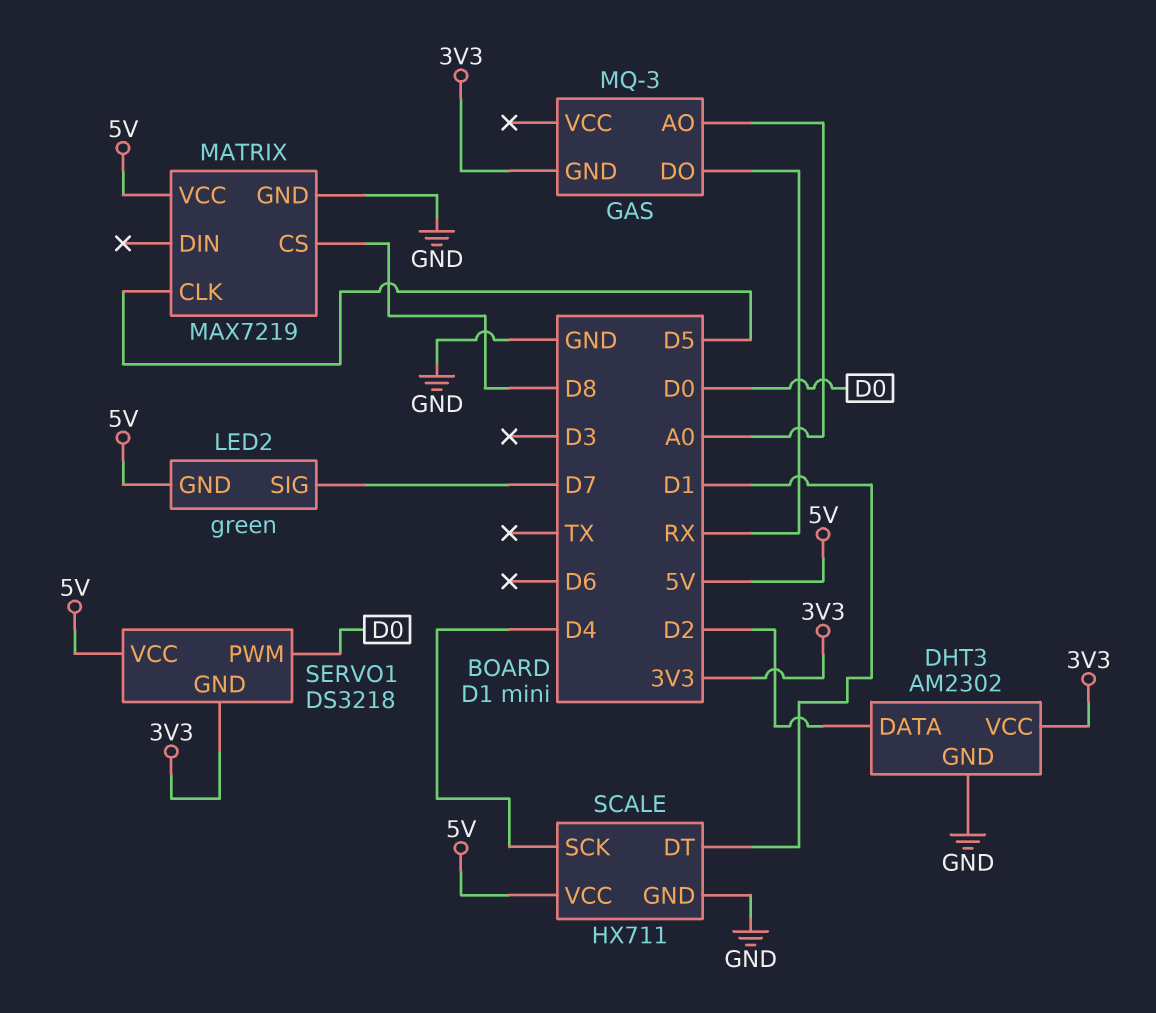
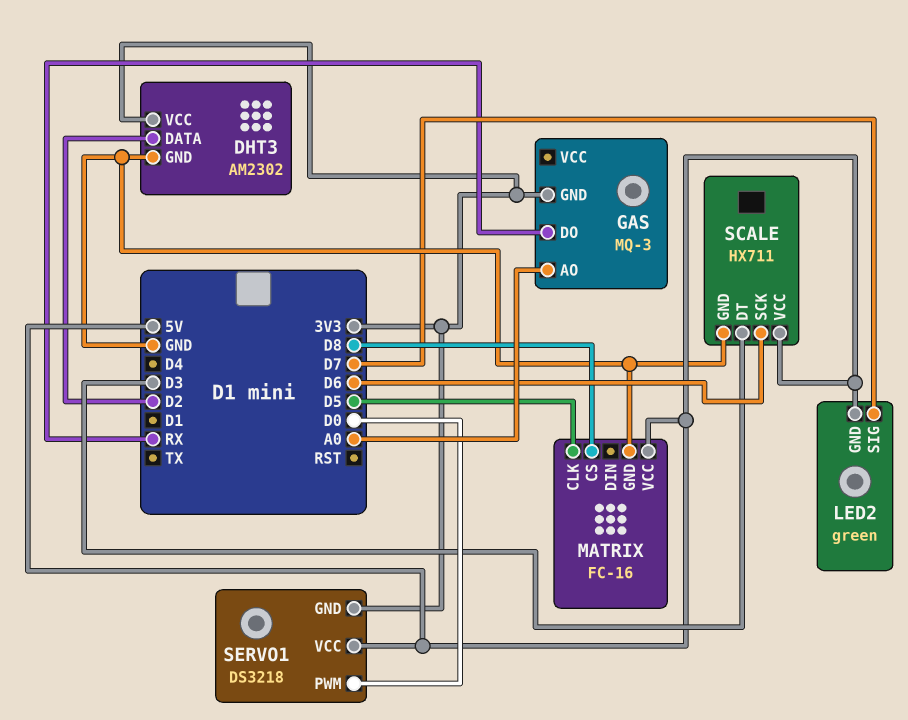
MATRIX: MAX7219 -> FC-16
SCALE pin DT: D1 -> D3
SCALE pin SCK: D4 -> D6

